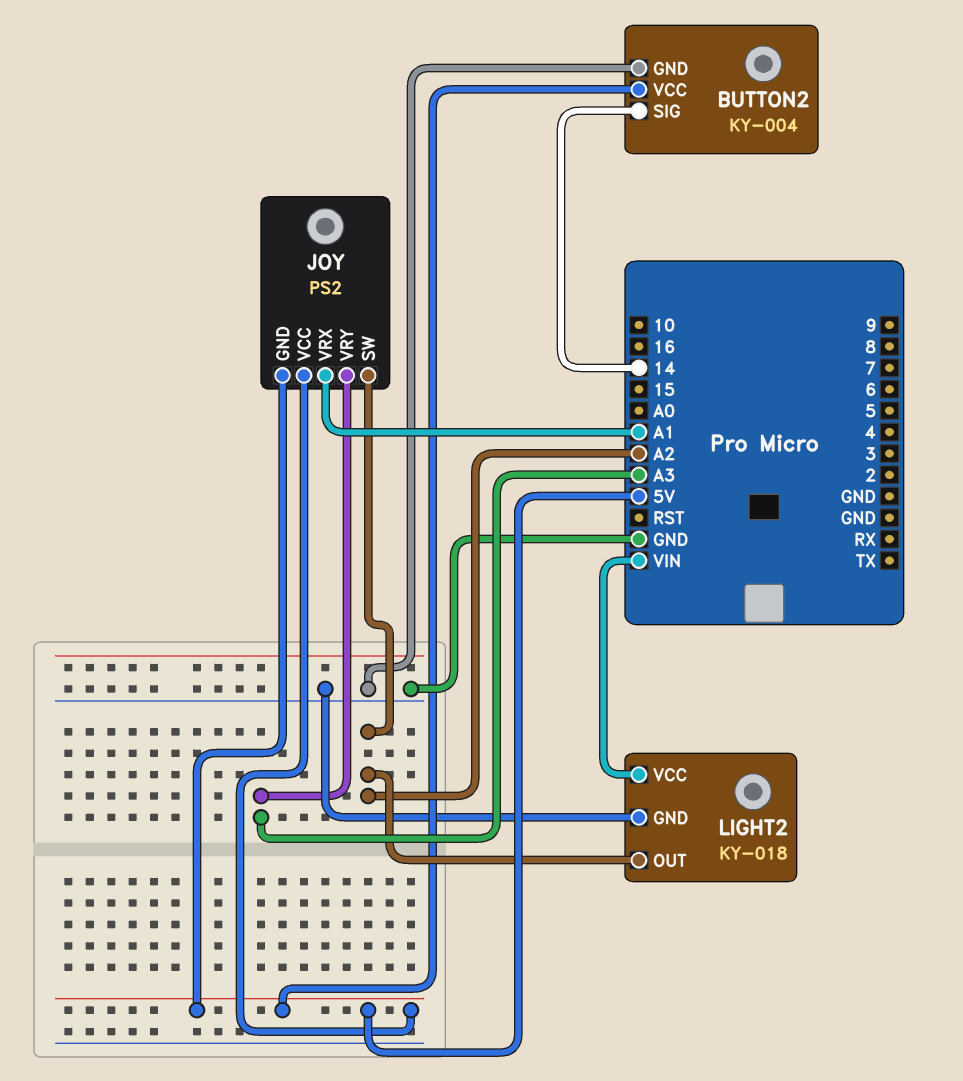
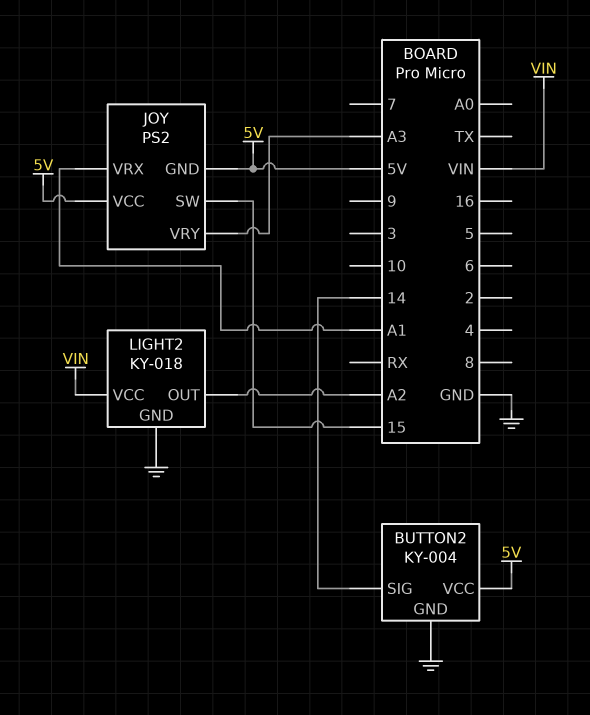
JOY pin SW: A2 -> 15

